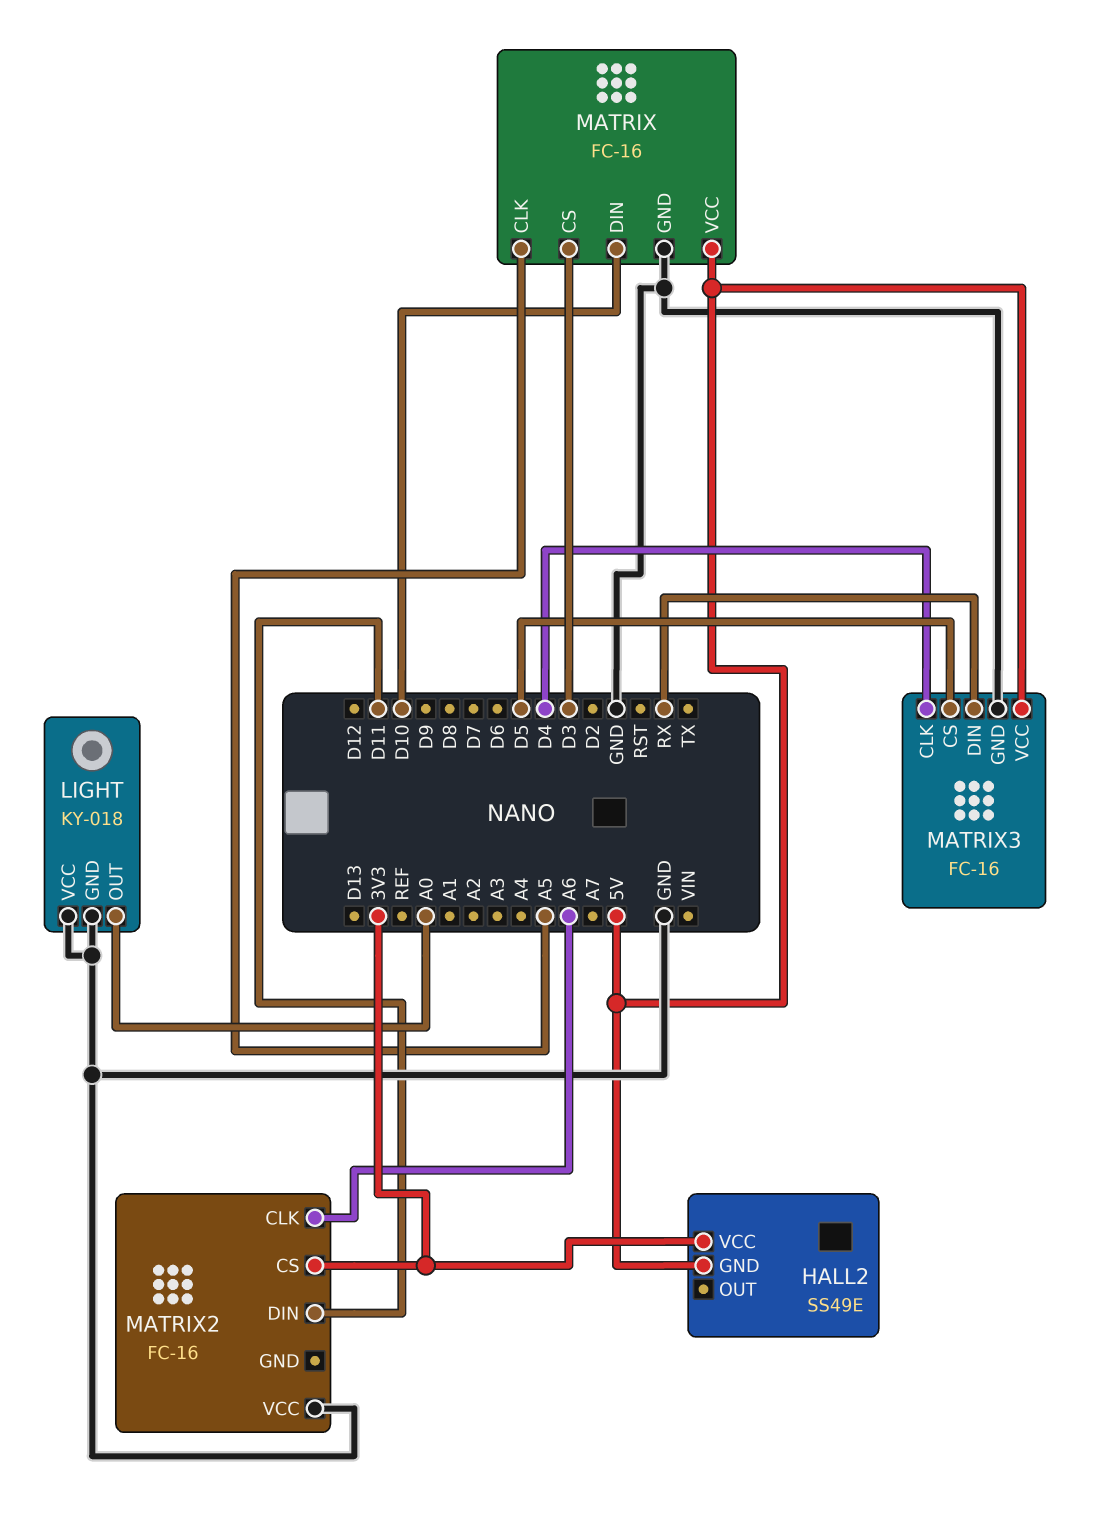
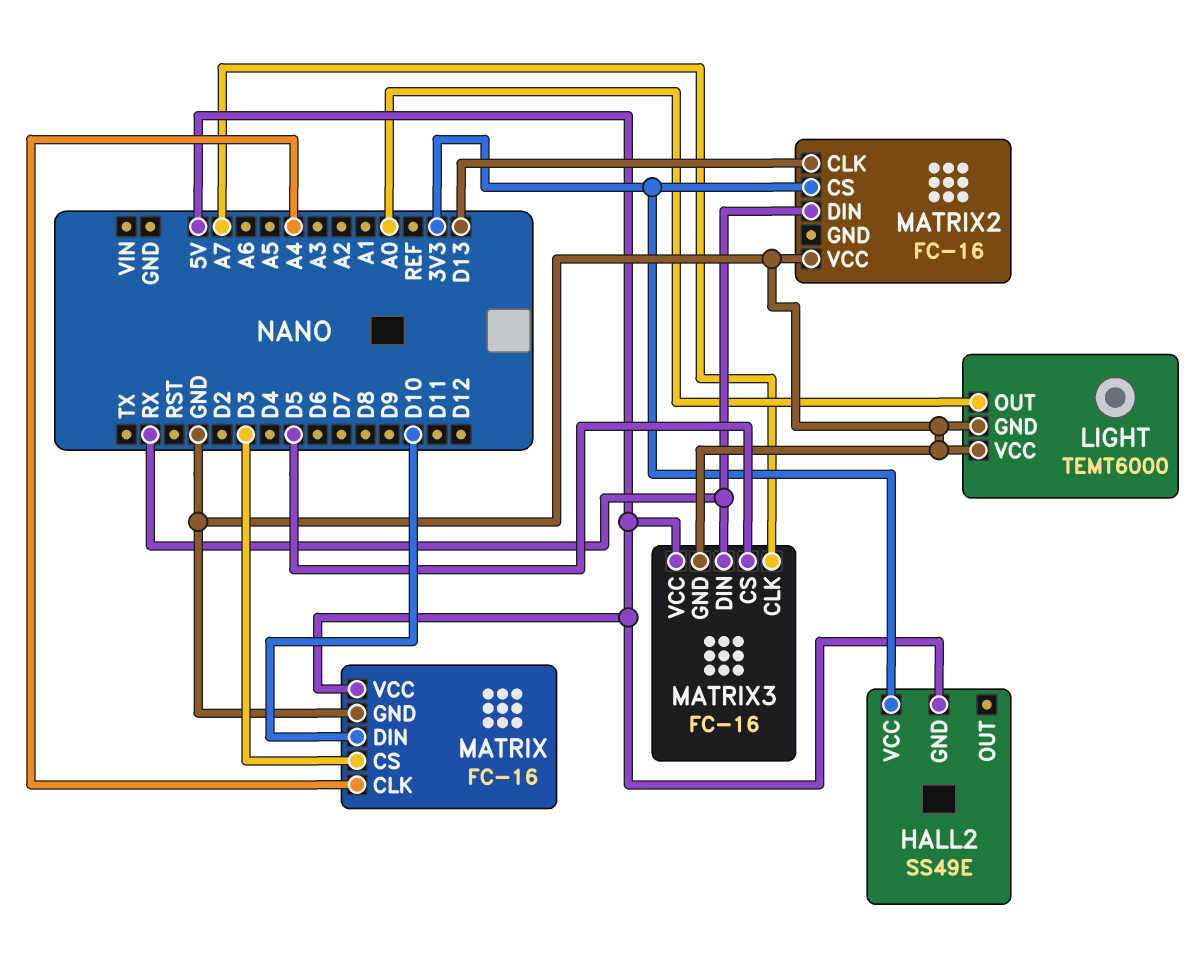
LIGHT: KY-018 -> TEMT6000
MATRIX pin CLK: A5 -> A4
MATRIX2 pin CLK: A6 -> D13
MATRIX2 pin DIN: D11 -> RX
MATRIX3 pin CLK: D4 -> A7

